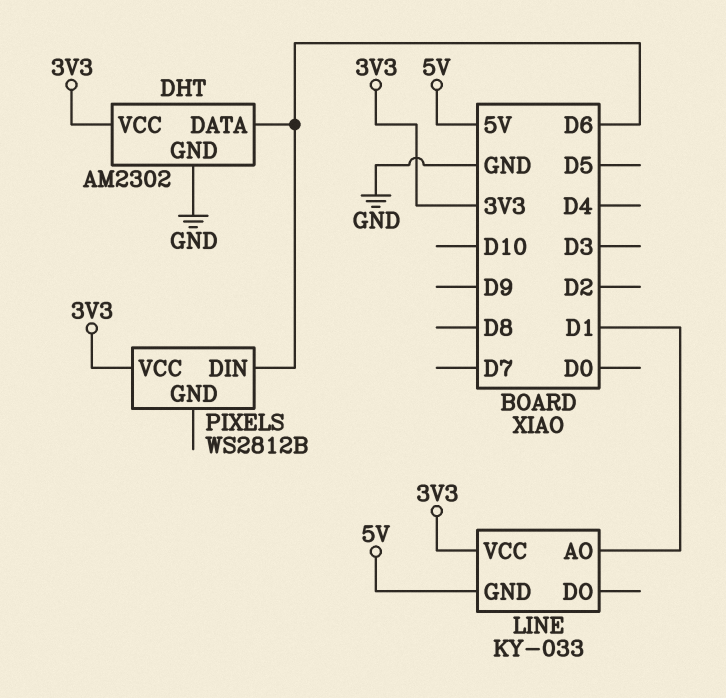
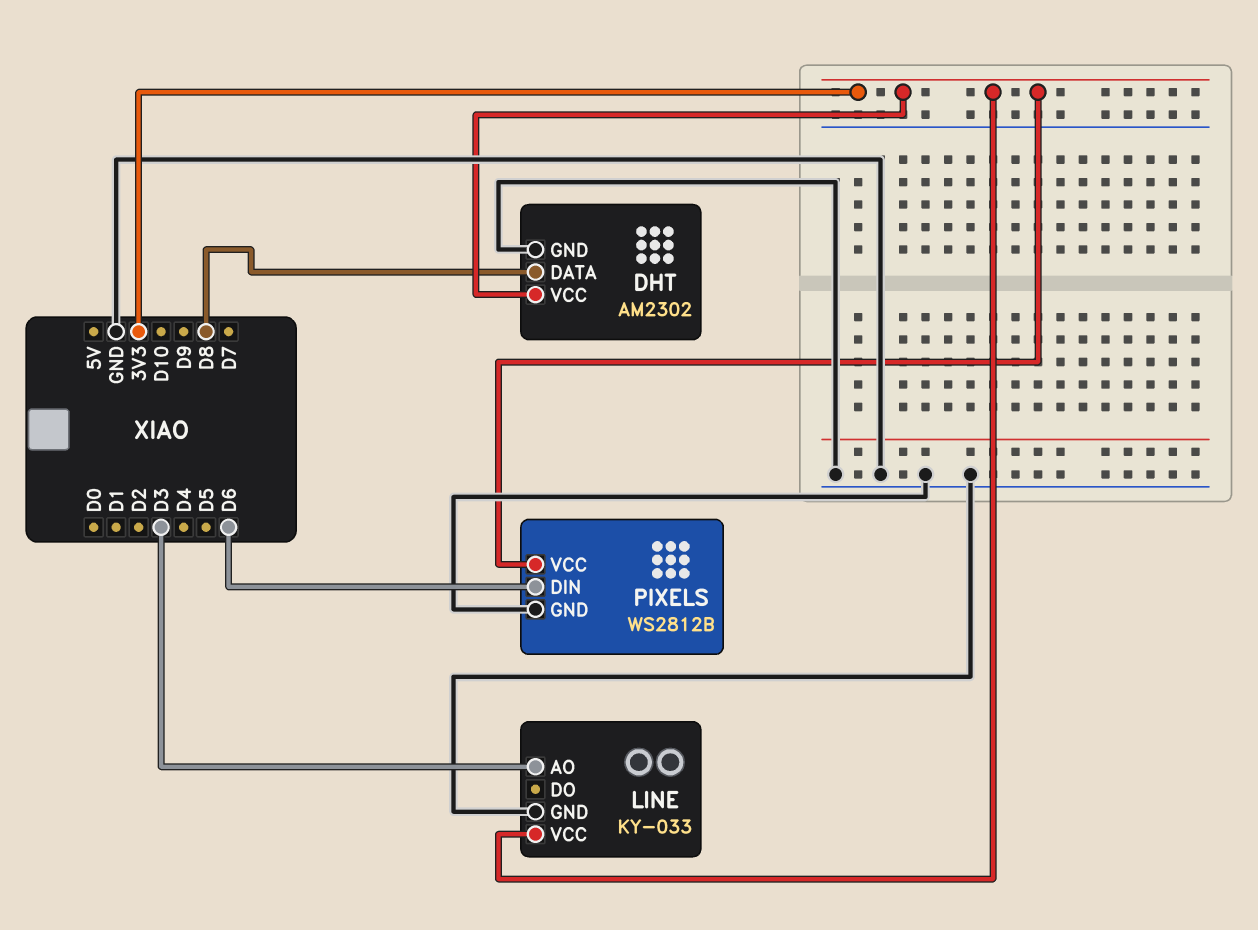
DHT pin DATA: D6 -> D8
LINE pin AO: D1 -> D3
LINE pin GND: 5V -> GND
PIXELS pin GND: none -> GND

